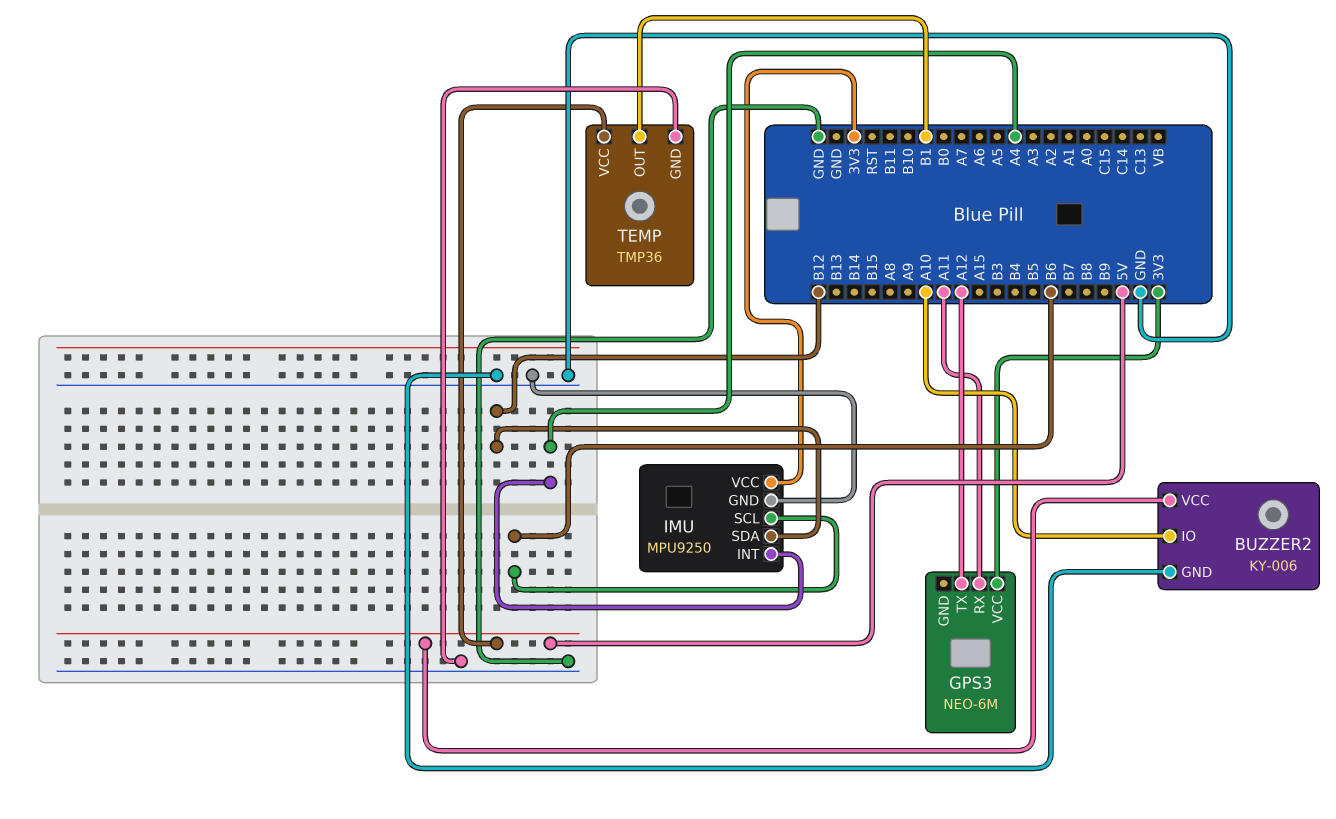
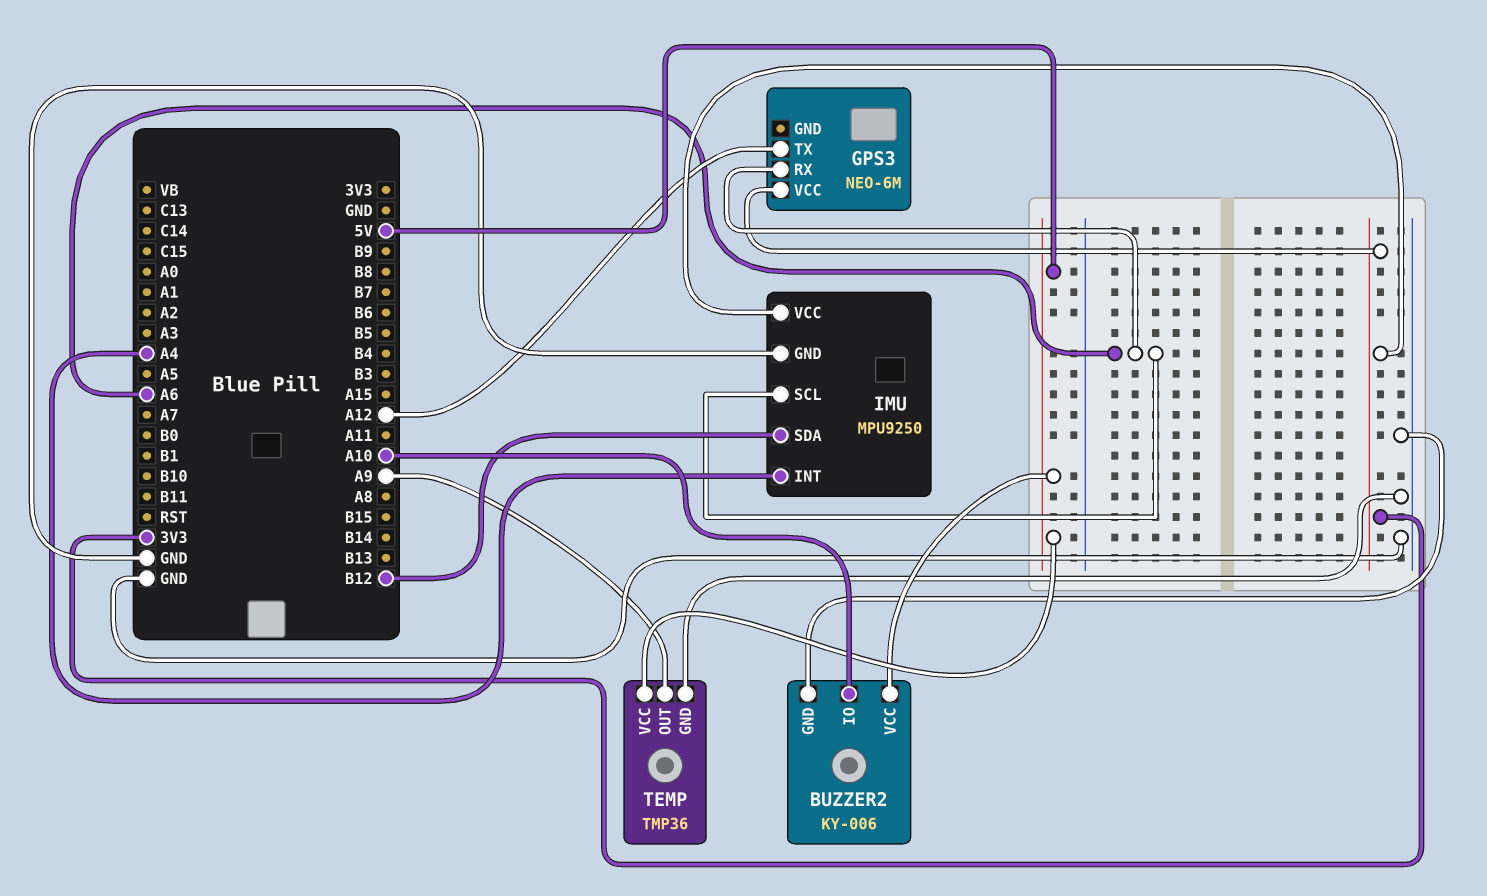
GPS3 pin RX: A11 -> A6
IMU pin SCL: B6 -> A6
TEMP pin OUT: B1 -> A9

